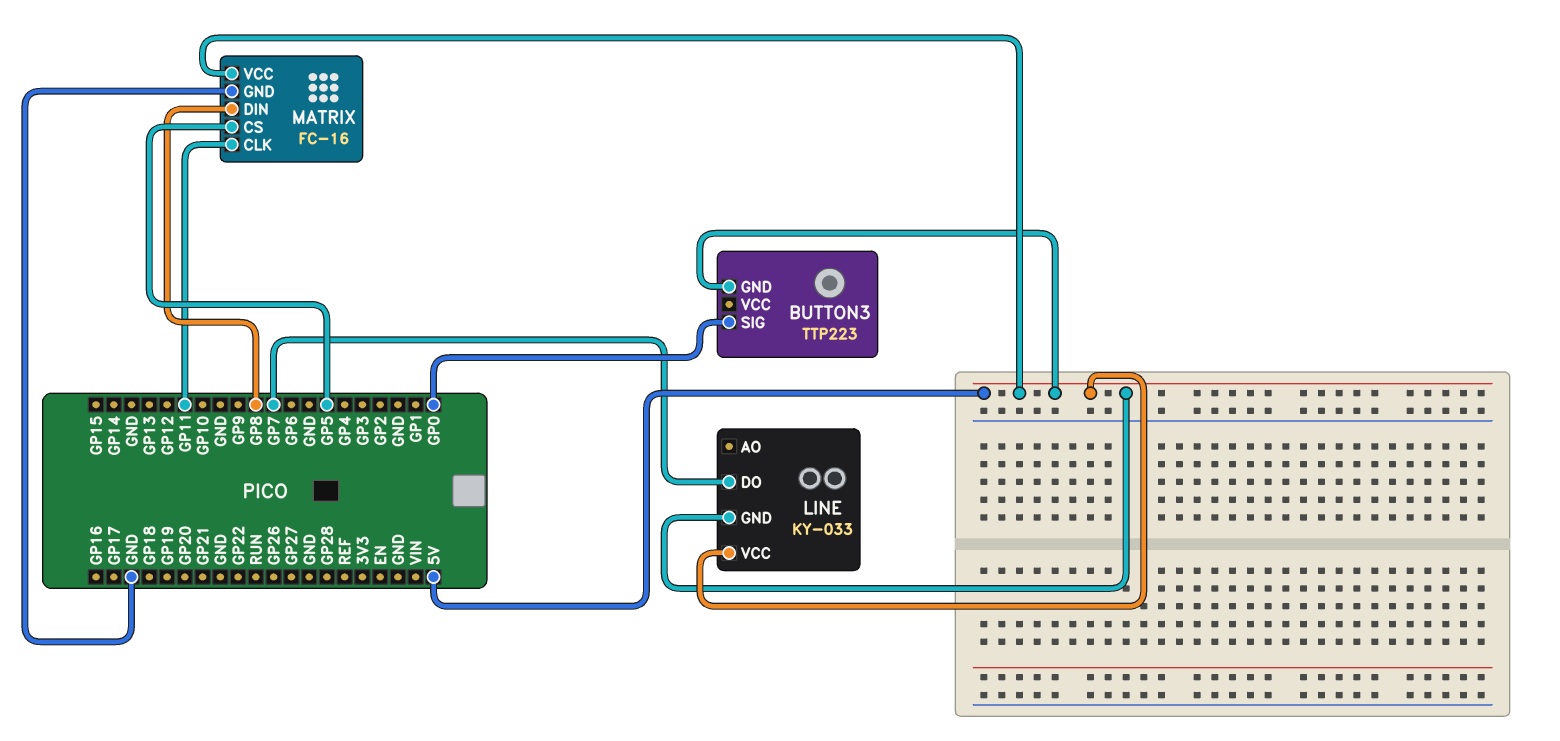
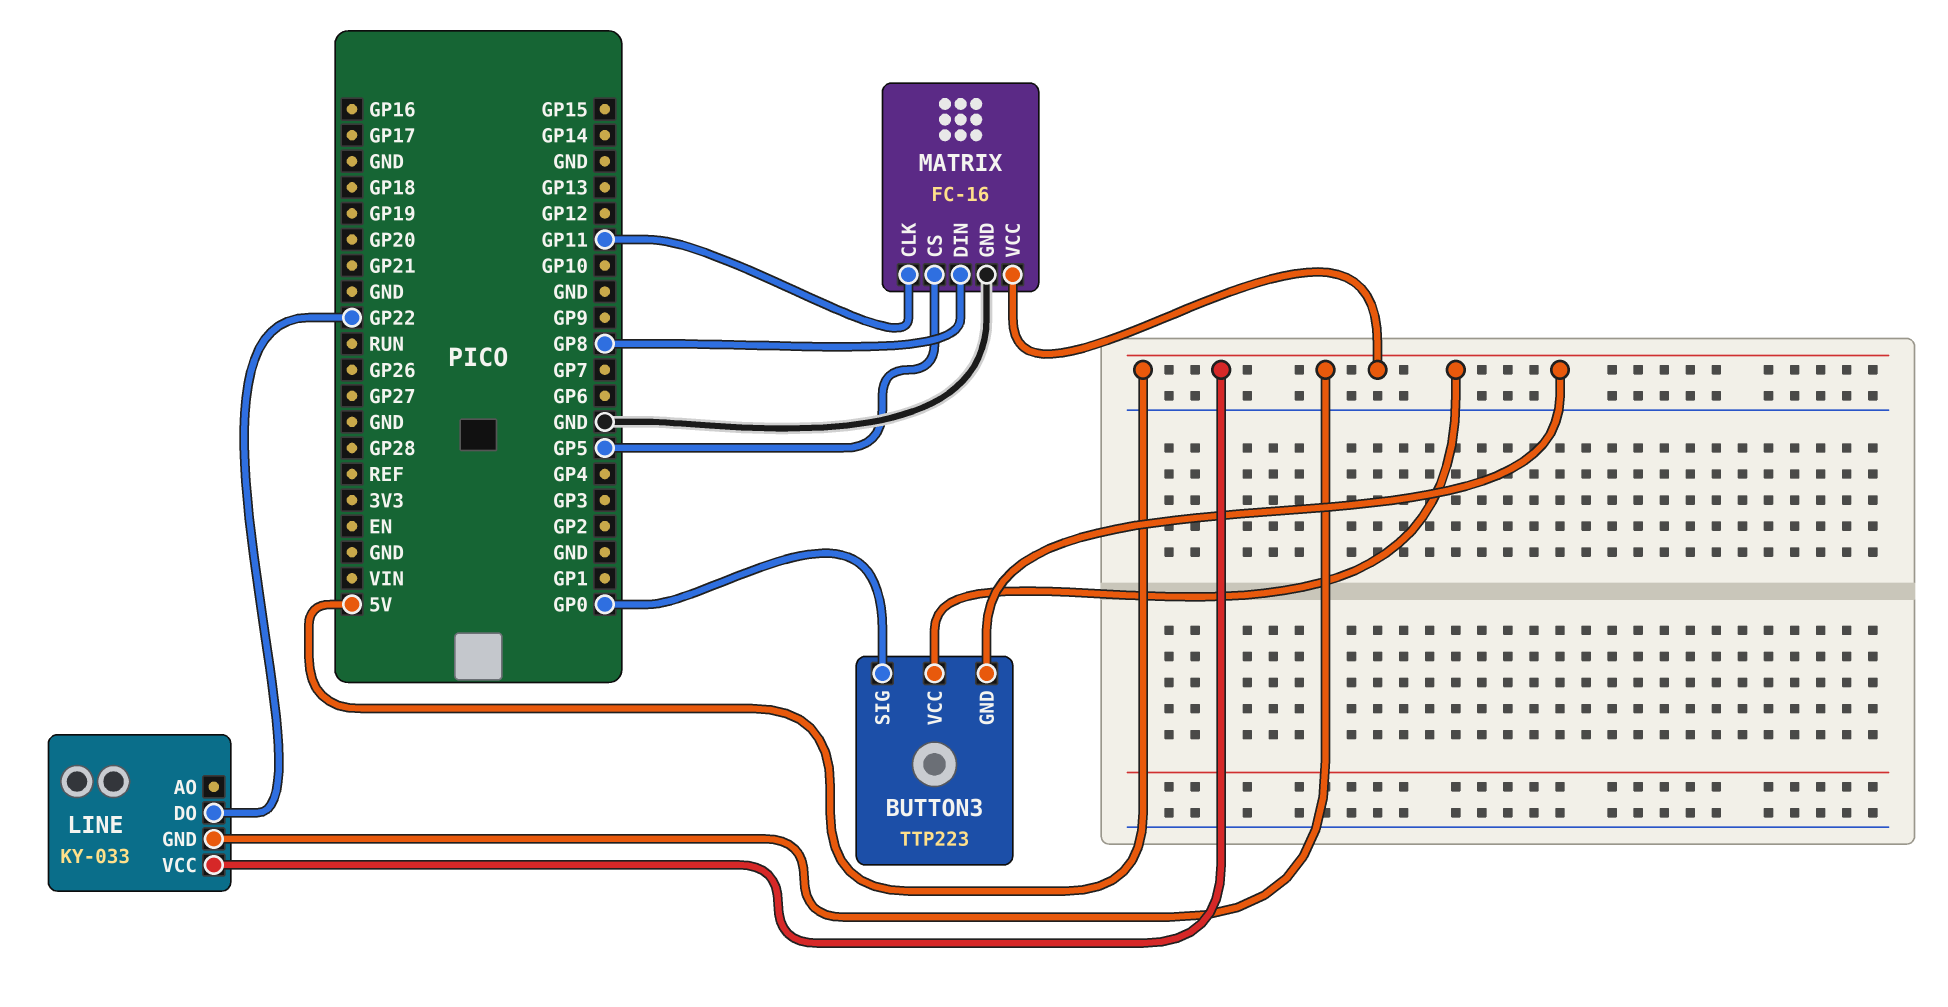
BUTTON3 pin VCC: none -> 5V
LINE pin DO: GP7 -> GP22

